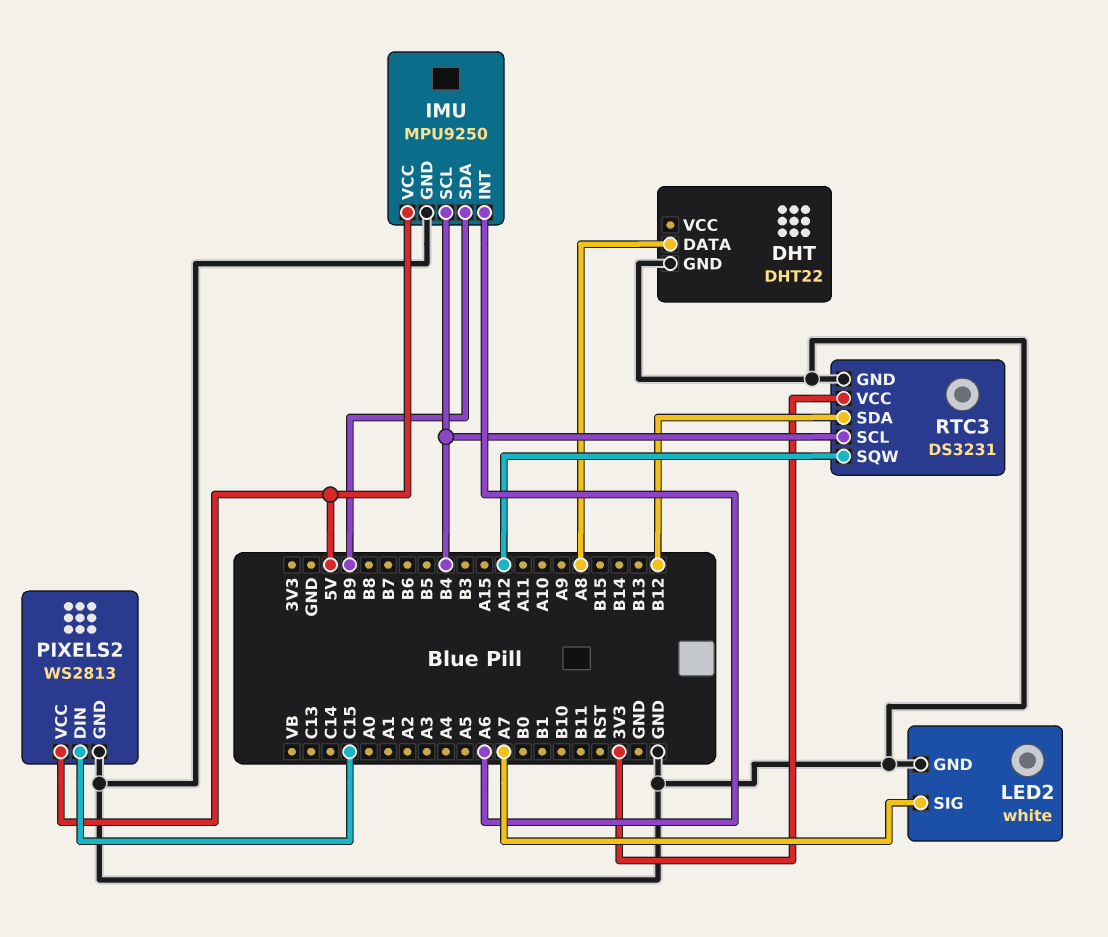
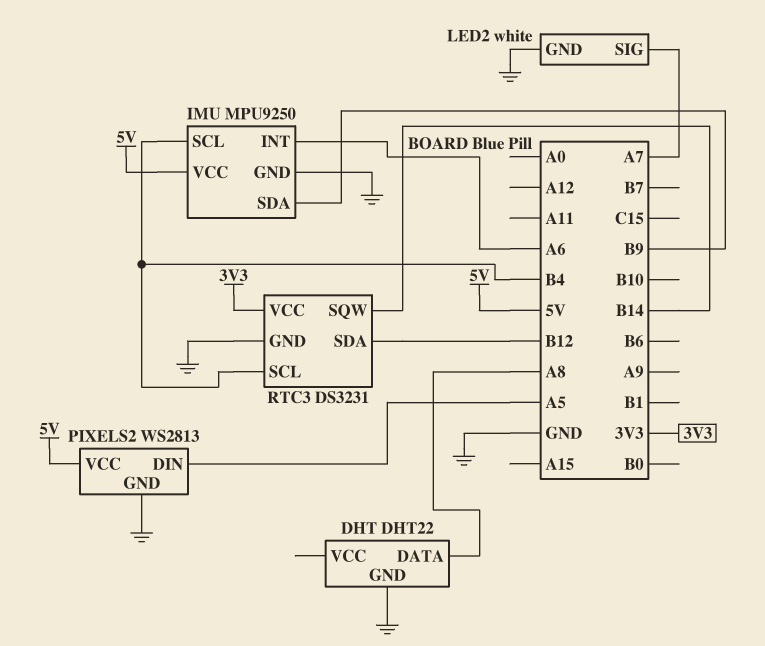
PIXELS2 pin DIN: C15 -> A5
RTC3 pin SQW: A12 -> B14

